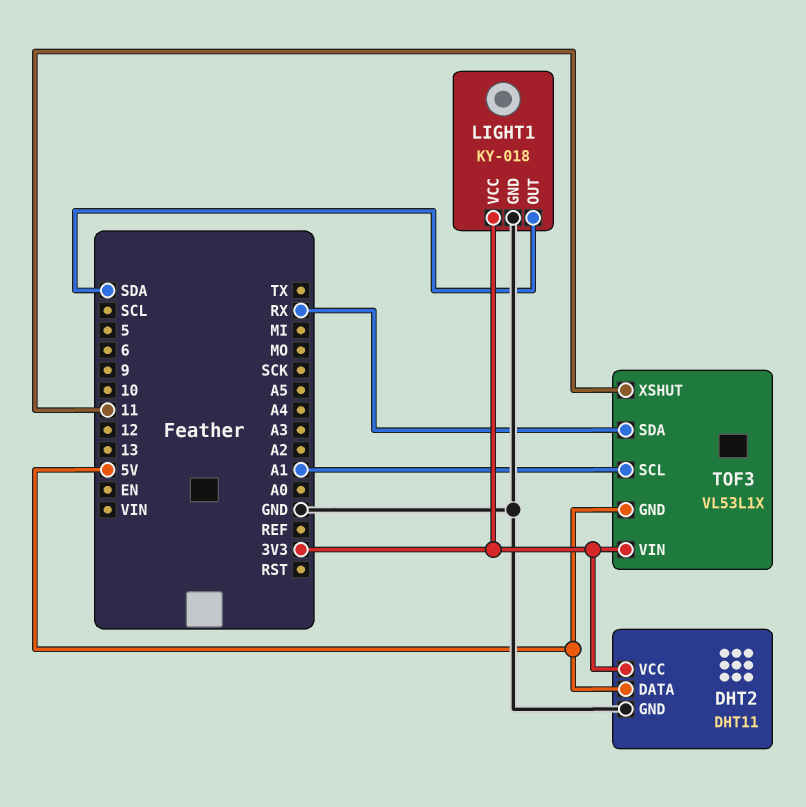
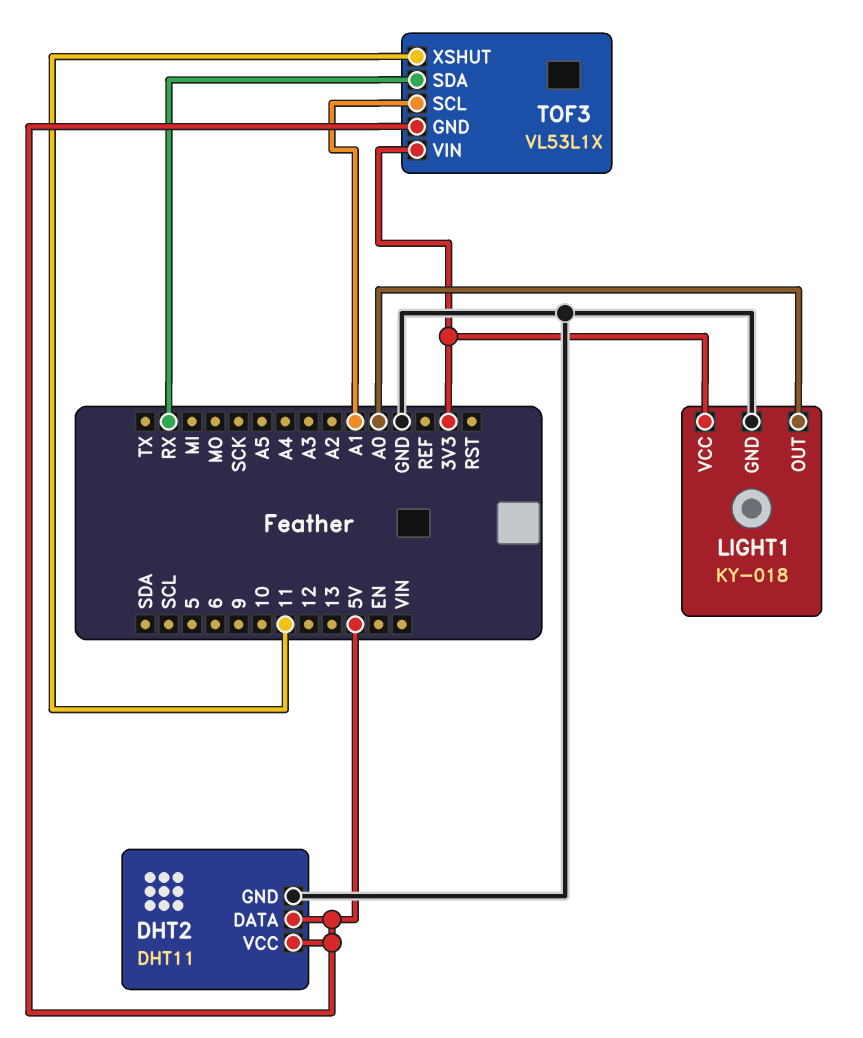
DHT2 pin VCC: 3V3 -> 5V
LIGHT1 pin OUT: SDA -> A0

